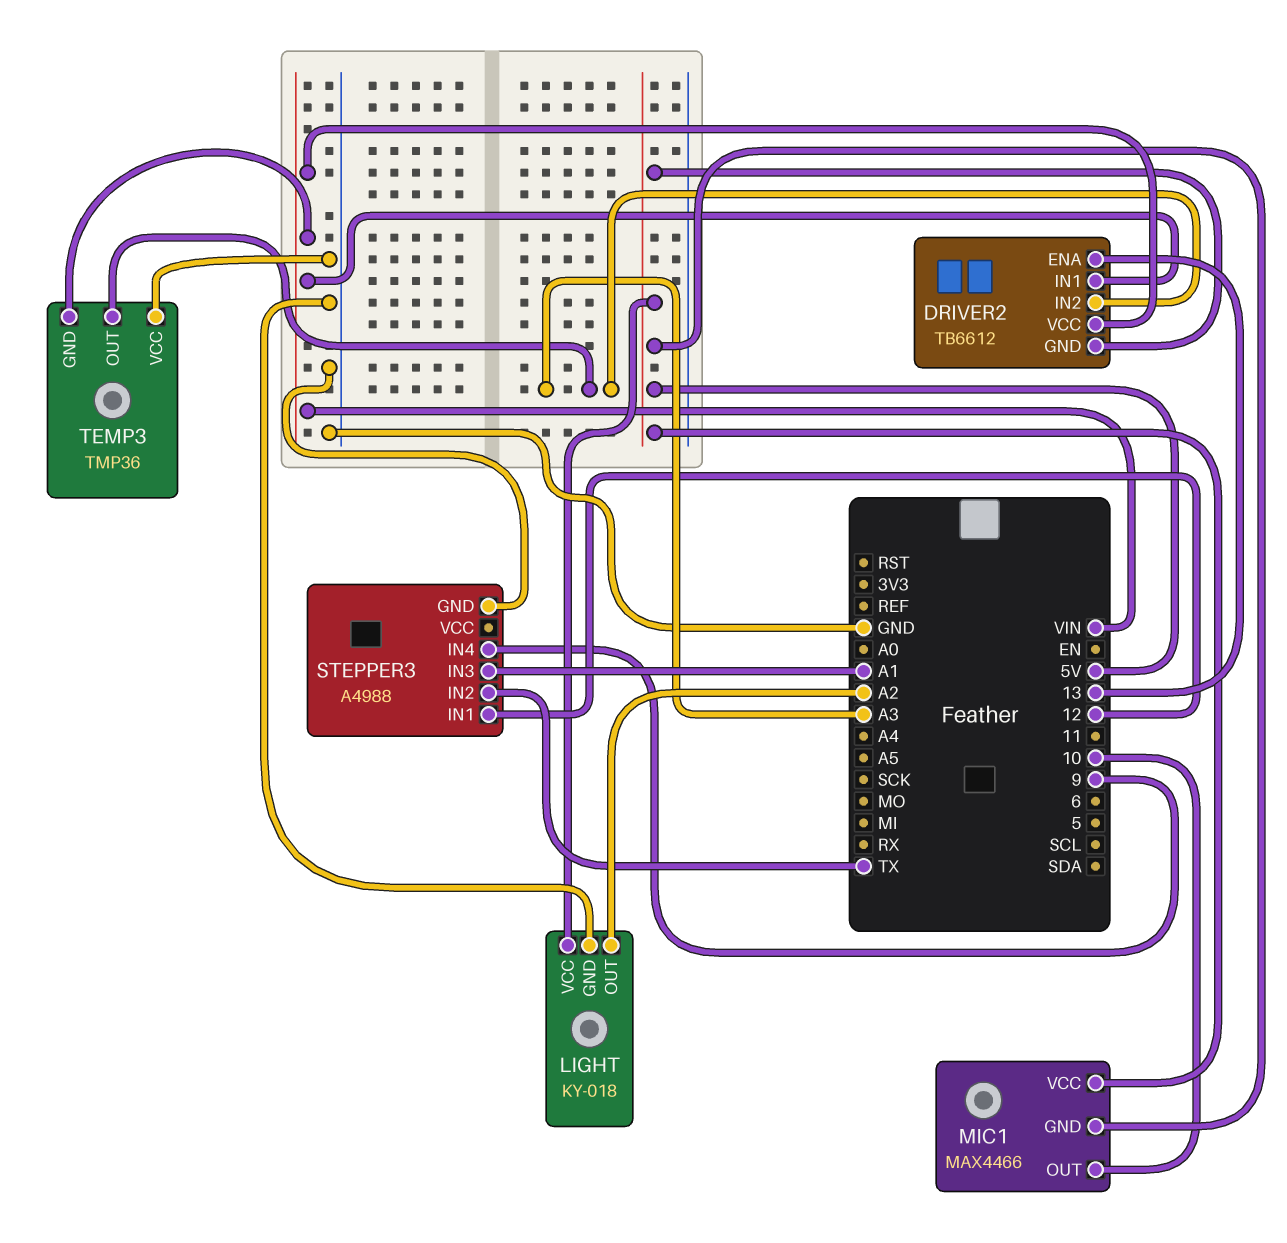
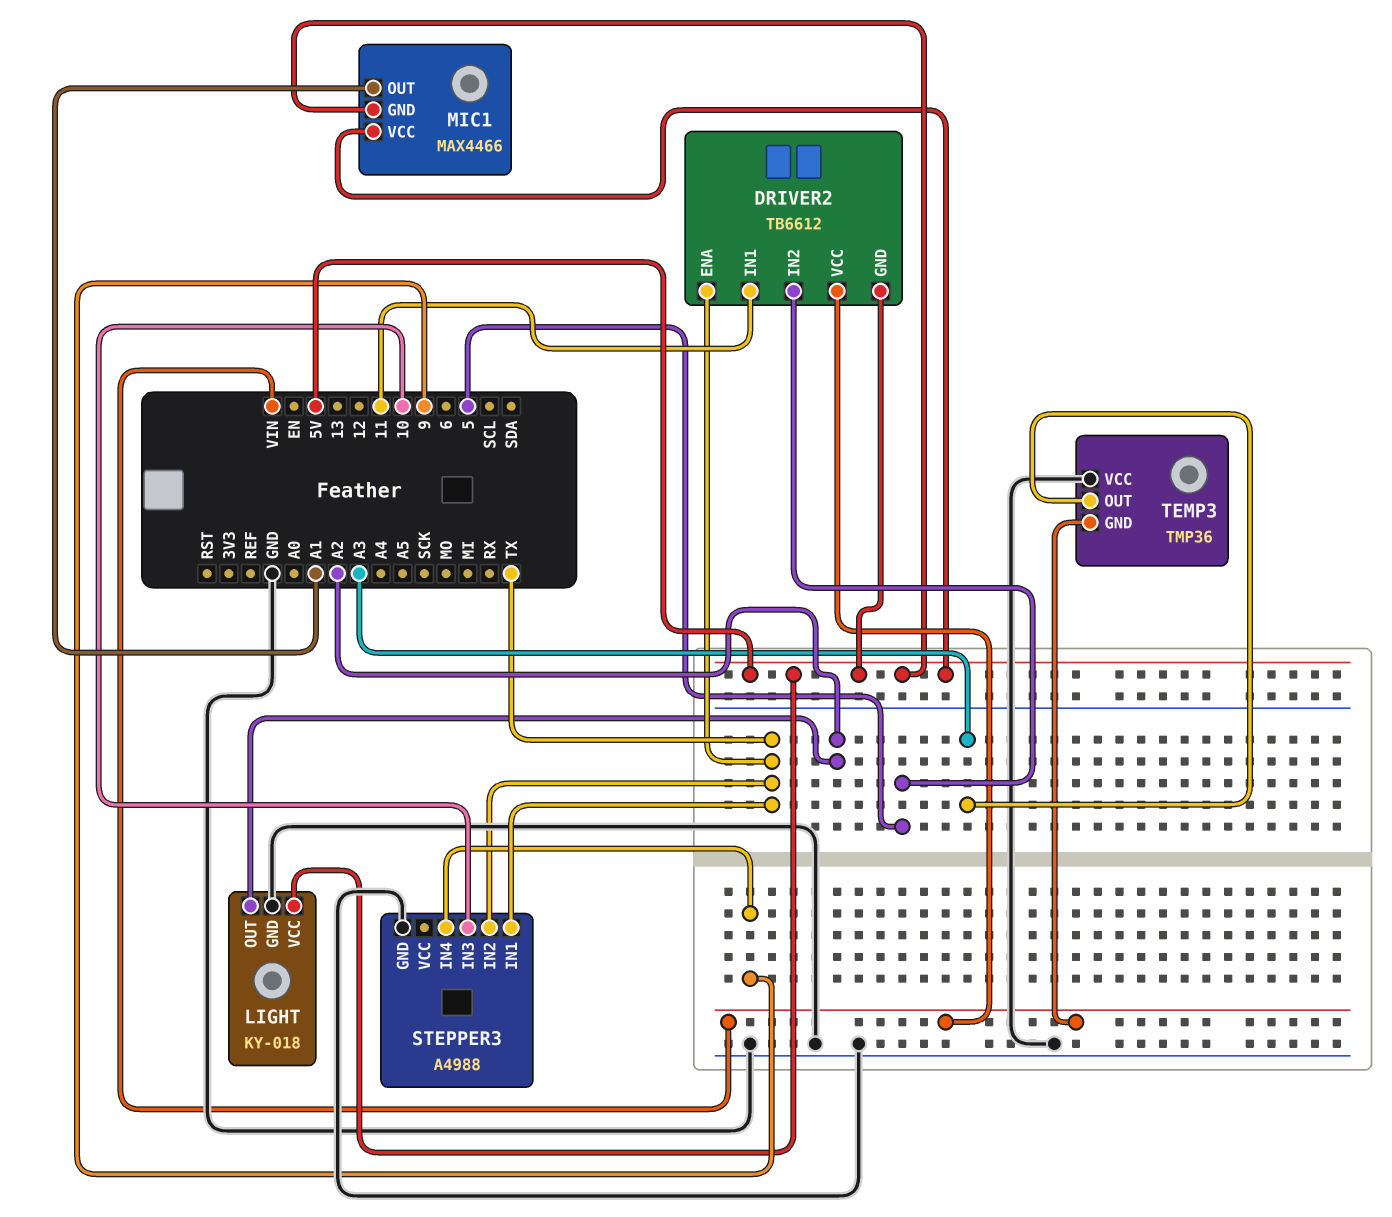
DRIVER2 pin ENA: 13 -> TX
DRIVER2 pin IN1: VIN -> 11
DRIVER2 pin IN2: A3 -> 5
MIC1 pin OUT: 10 -> A1
STEPPER3 pin IN1: 12 -> TX
STEPPER3 pin IN3: A1 -> 10

